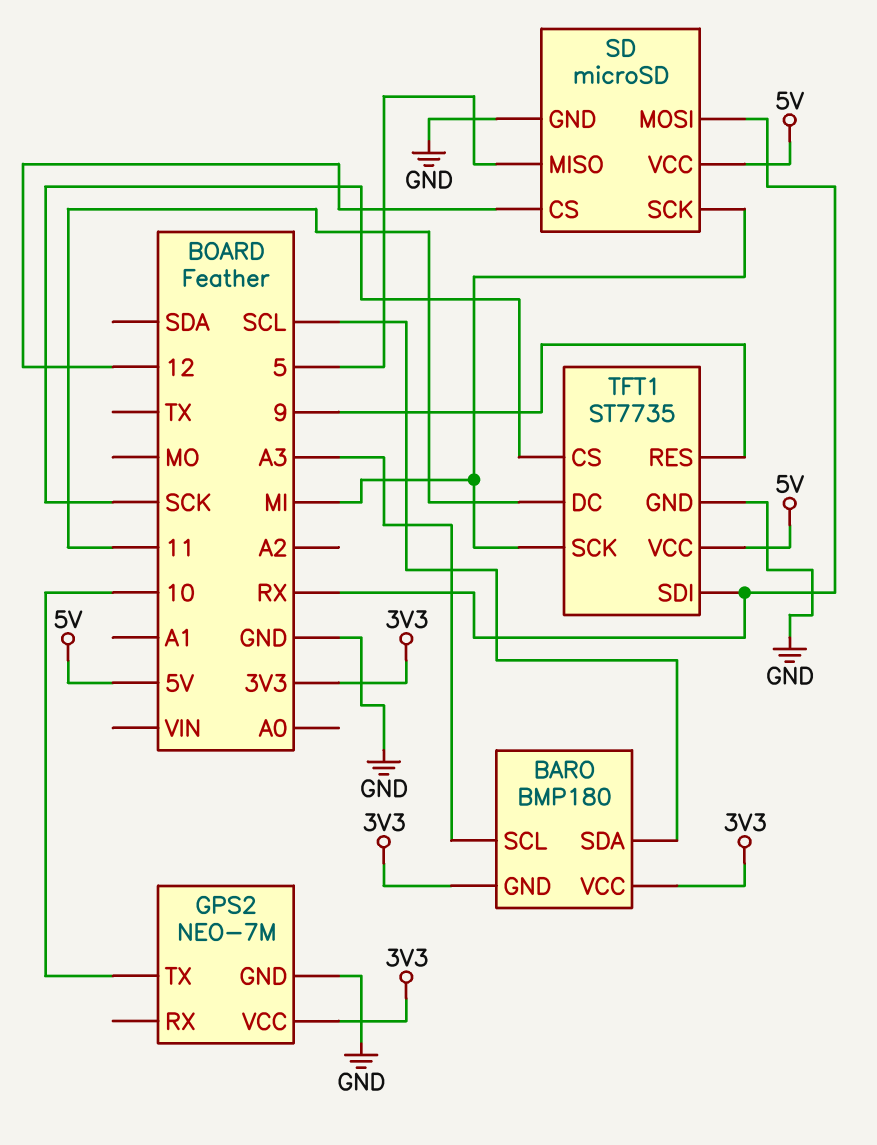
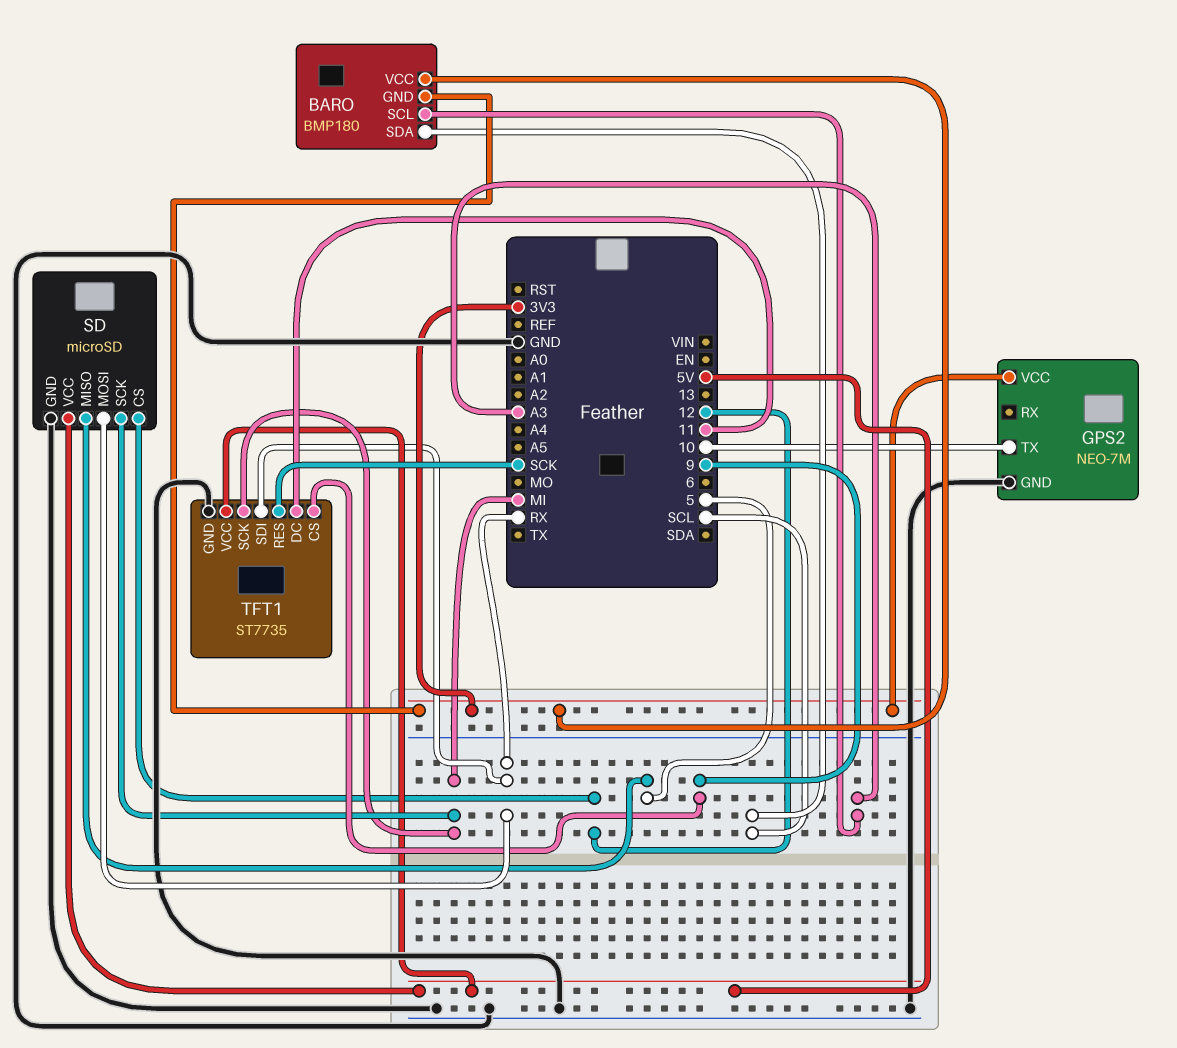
TFT1 pin CS: SCK -> 9
TFT1 pin RES: 9 -> SCK

